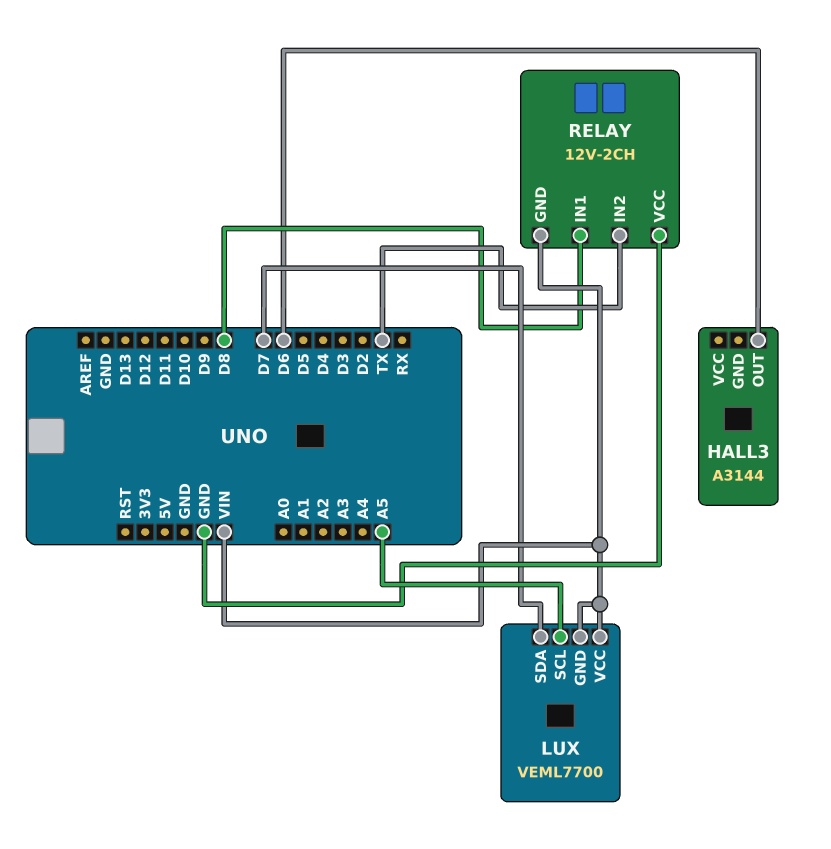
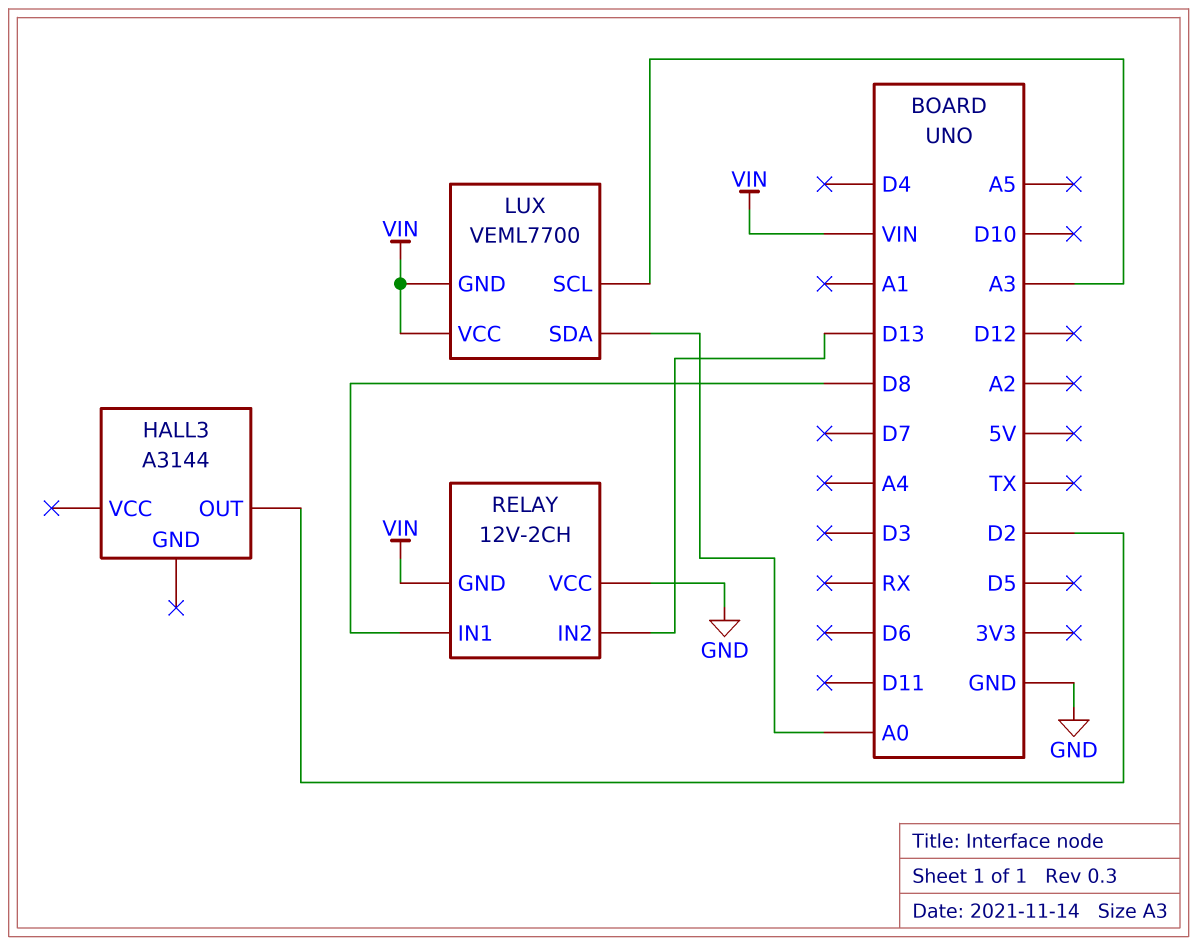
HALL3 pin OUT: D6 -> D2
LUX pin SCL: A5 -> A3
LUX pin SDA: D7 -> A0
RELAY pin IN2: TX -> D13

